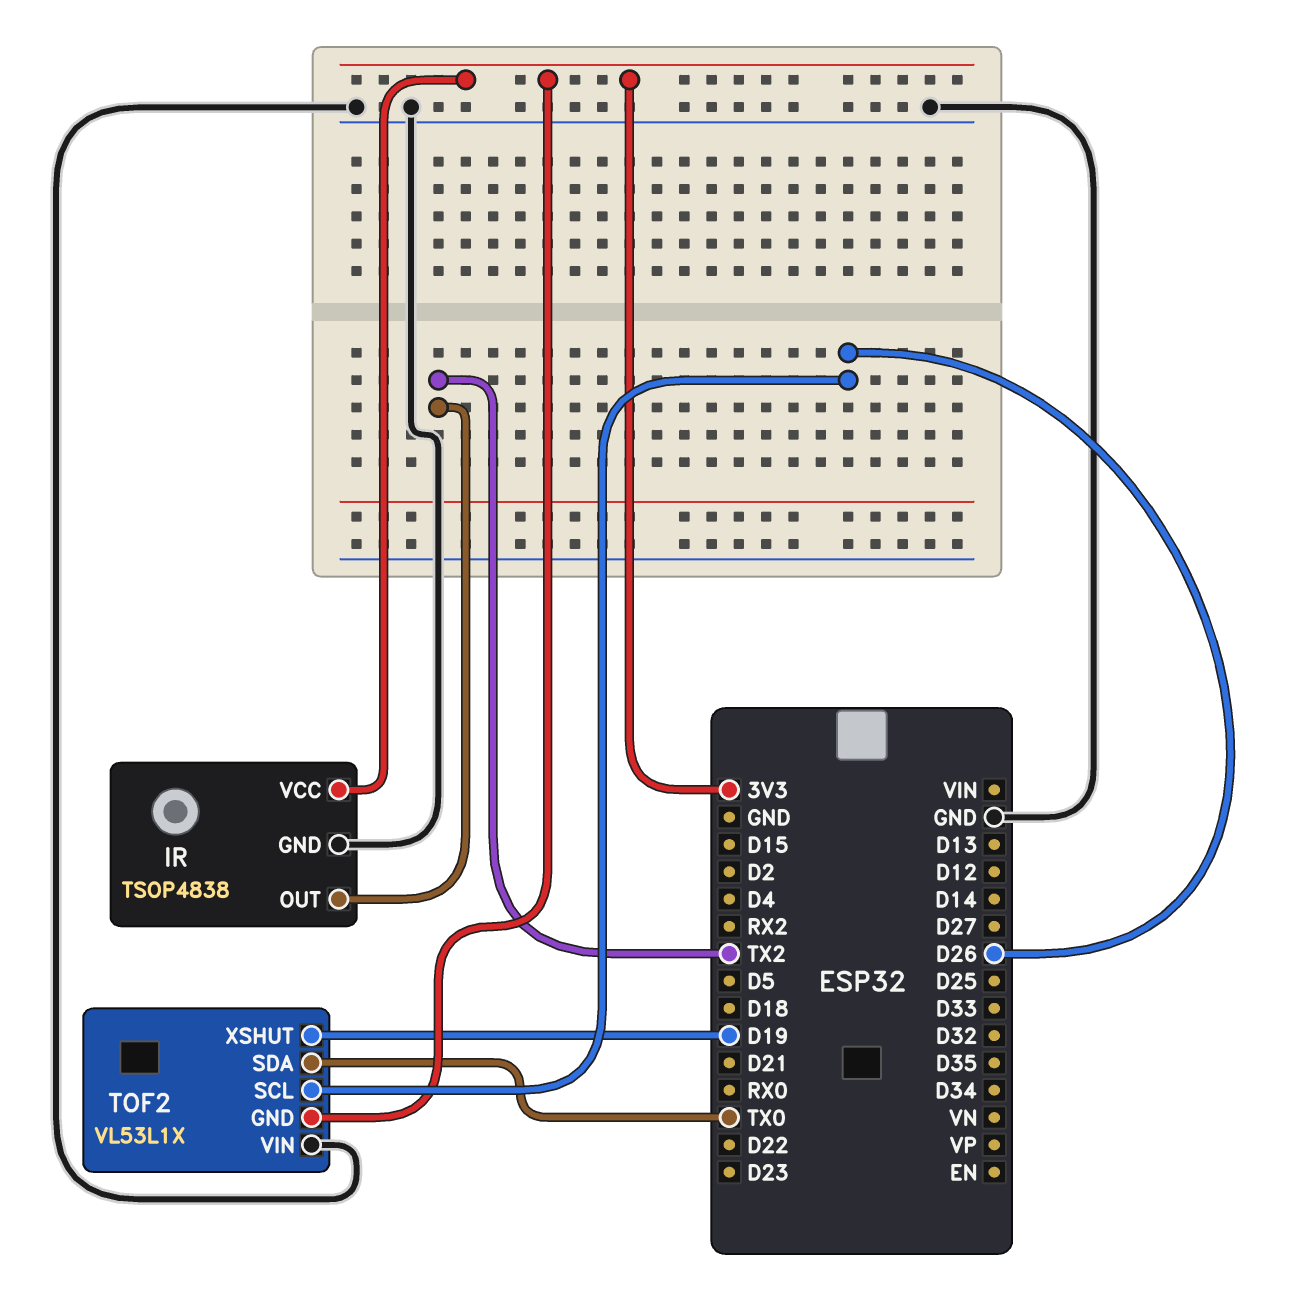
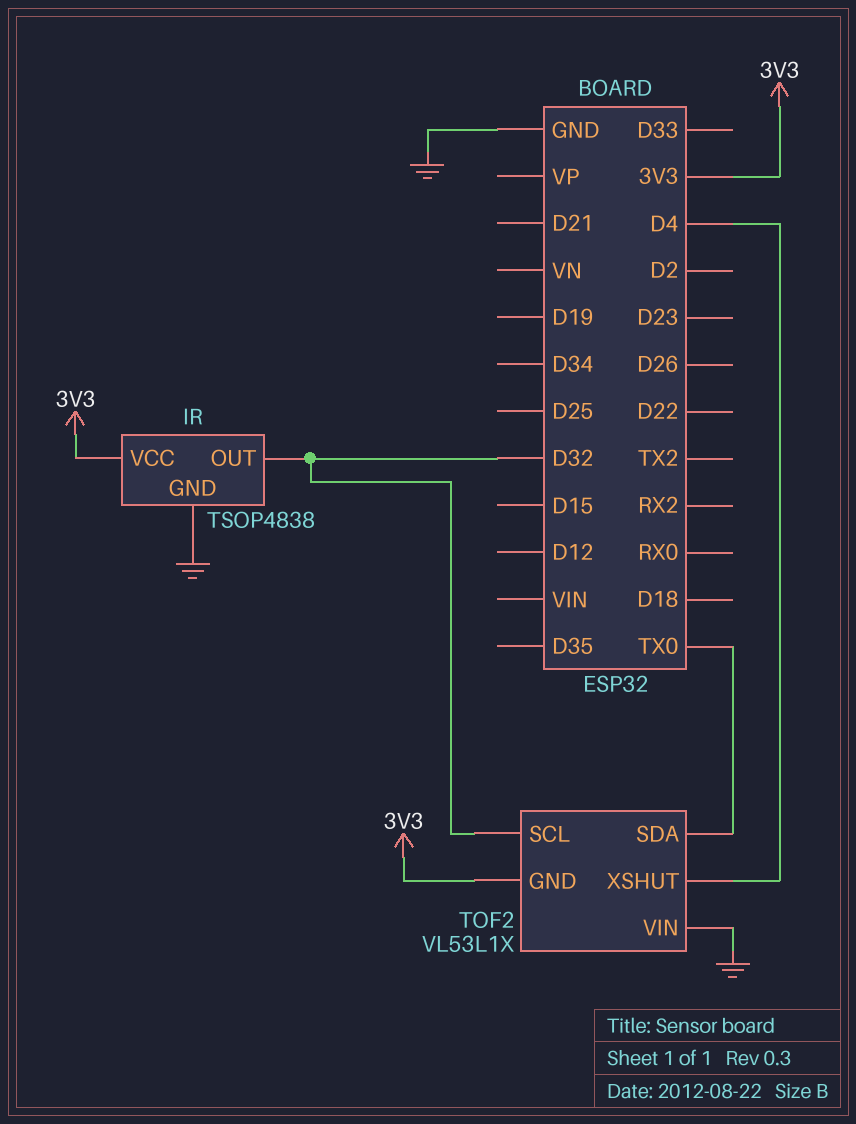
IR pin OUT: TX2 -> D32
TOF2 pin SCL: D26 -> D32
TOF2 pin XSHUT: D19 -> D4

